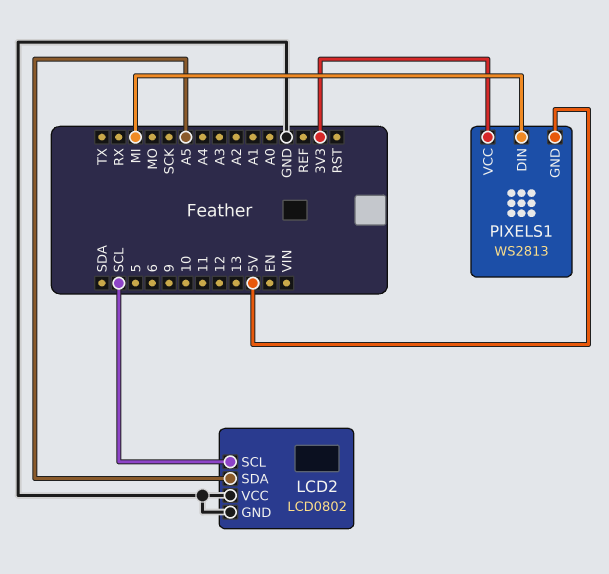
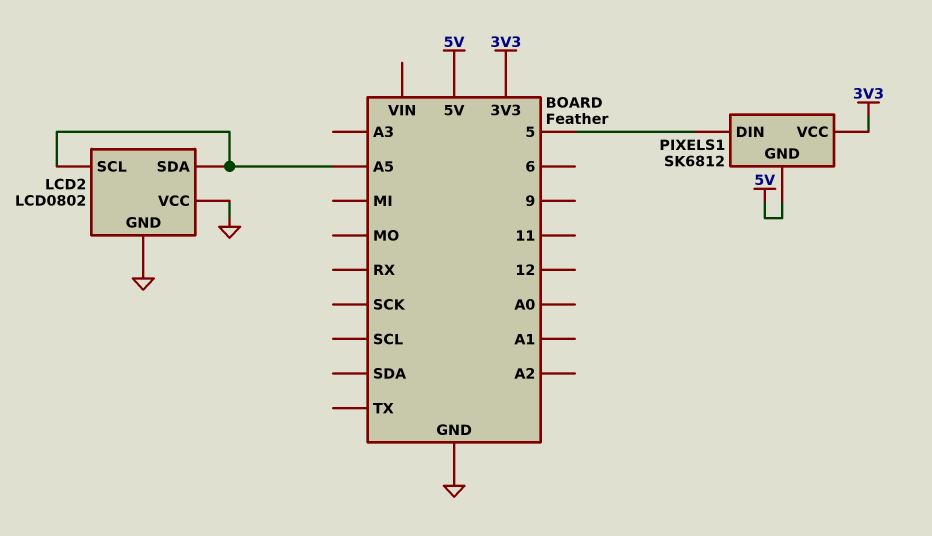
LCD2 pin SCL: SCL -> A5
PIXELS1: WS2813 -> SK6812
PIXELS1 pin DIN: MI -> 5

